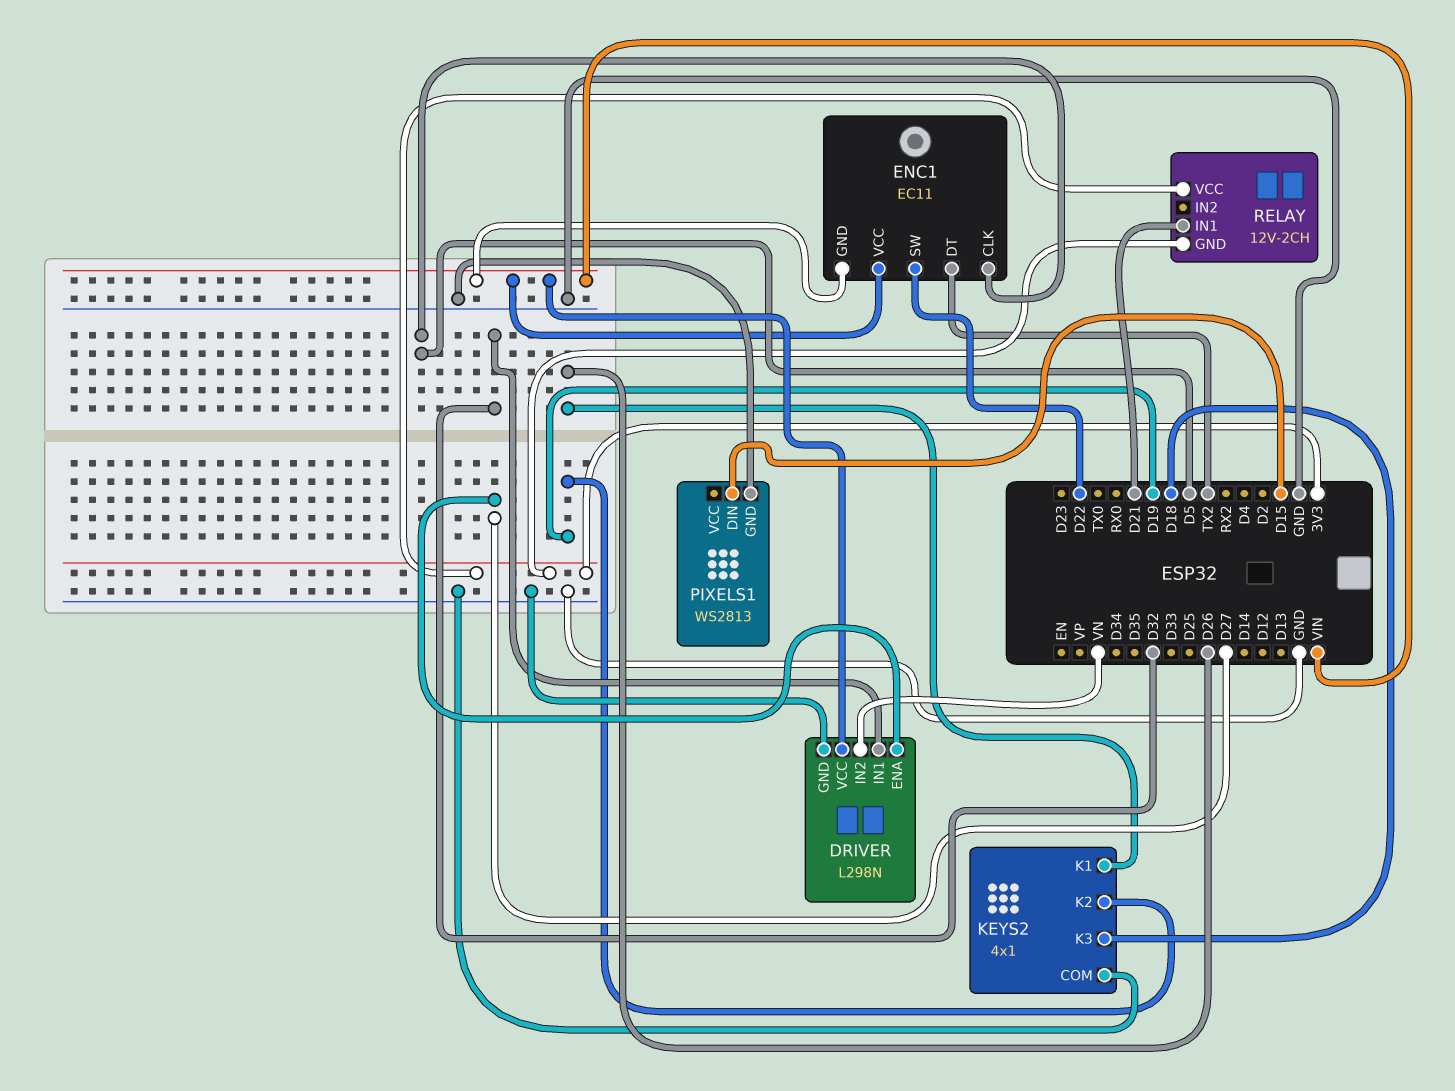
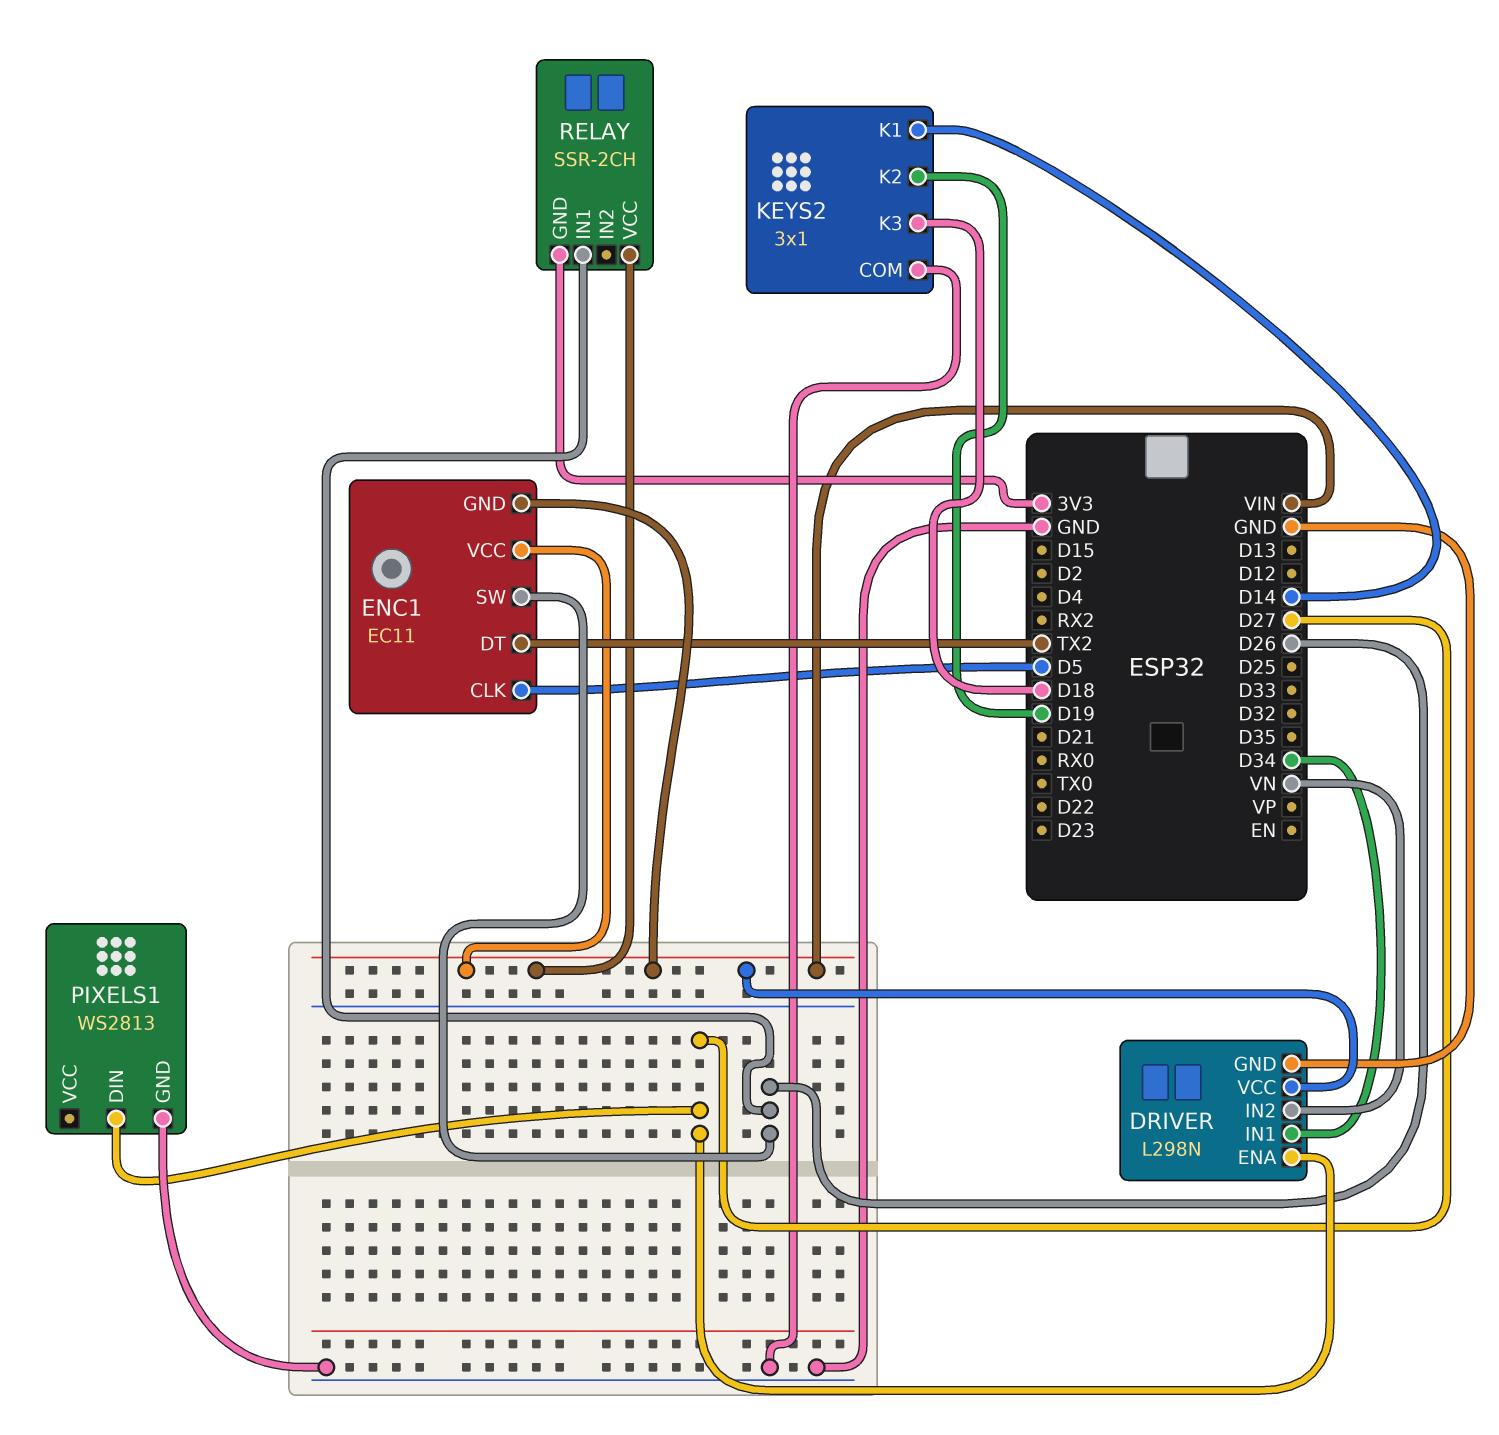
DRIVER pin IN1: D32 -> D34
ENC1 pin SW: D22 -> D26
KEYS2: 4x1 -> 3x1
KEYS2 pin K1: D26 -> D14
PIXELS1 pin DIN: D15 -> D27
RELAY: 12V-2CH -> SSR-2CH
RELAY pin IN1: D21 -> D26
RELAY pin VCC: 3V3 -> VIN

